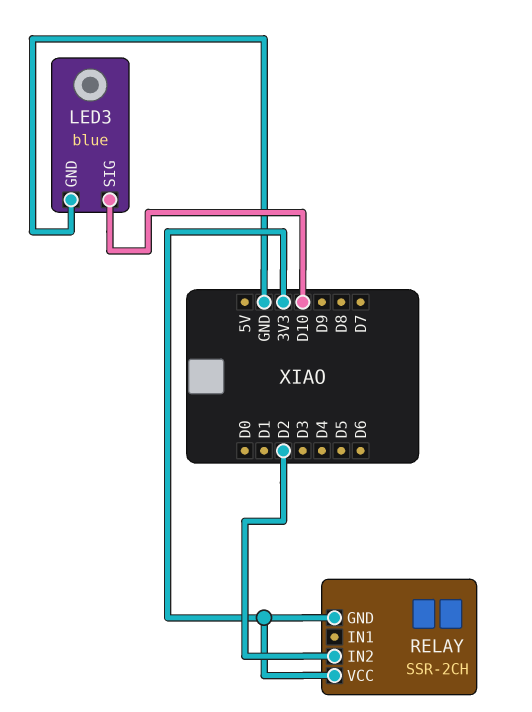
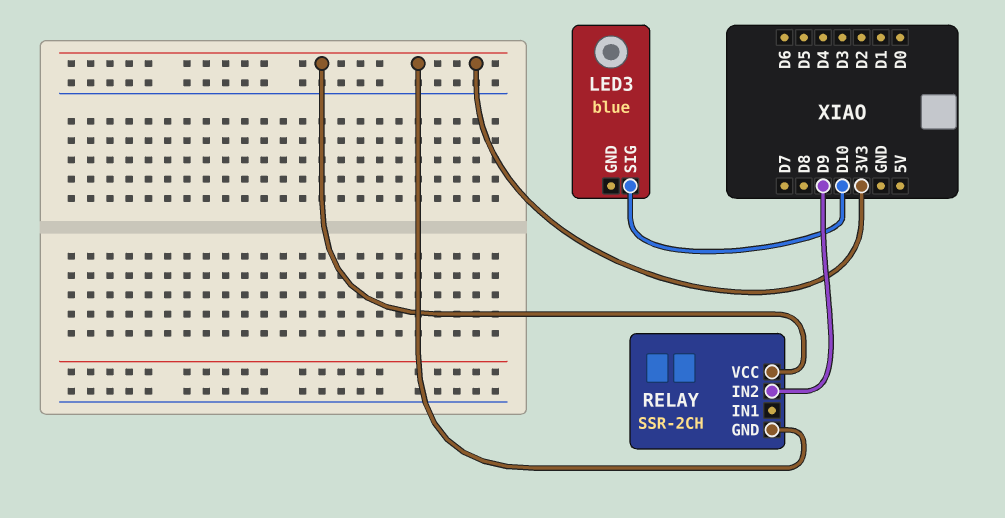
LED3 pin GND: GND -> none
RELAY pin IN2: D2 -> D9

